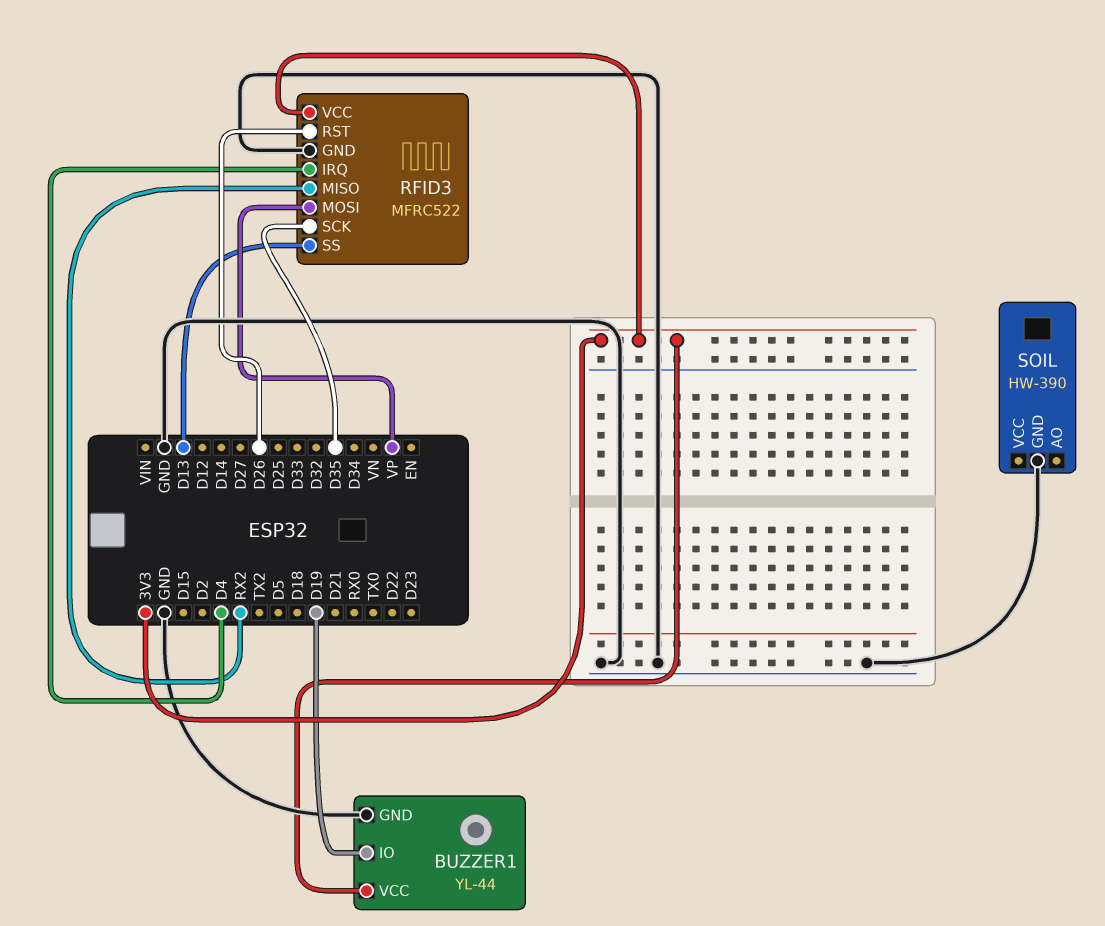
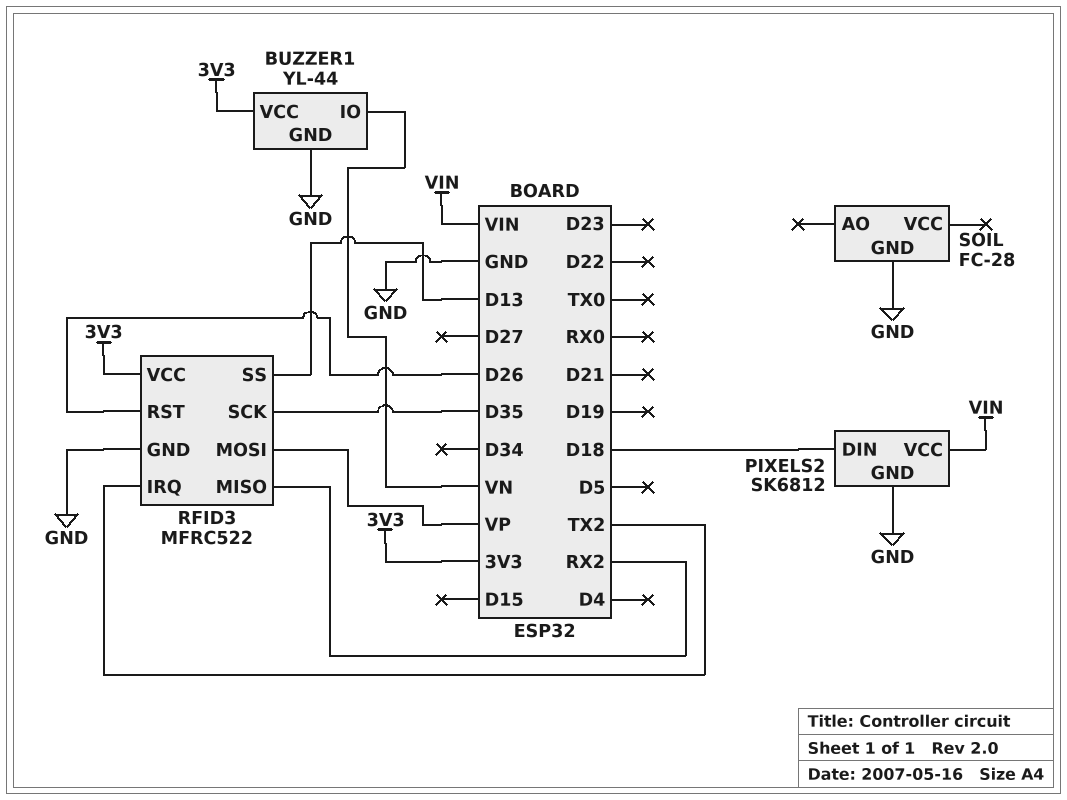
BUZZER1 pin IO: D19 -> VN
PIXELS2: none -> SK6812
PIXELS2 pin DIN: none -> D18
PIXELS2 pin GND: none -> GND
PIXELS2 pin VCC: none -> VIN
RFID3 pin IRQ: D4 -> TX2
SOIL: HW-390 -> FC-28

